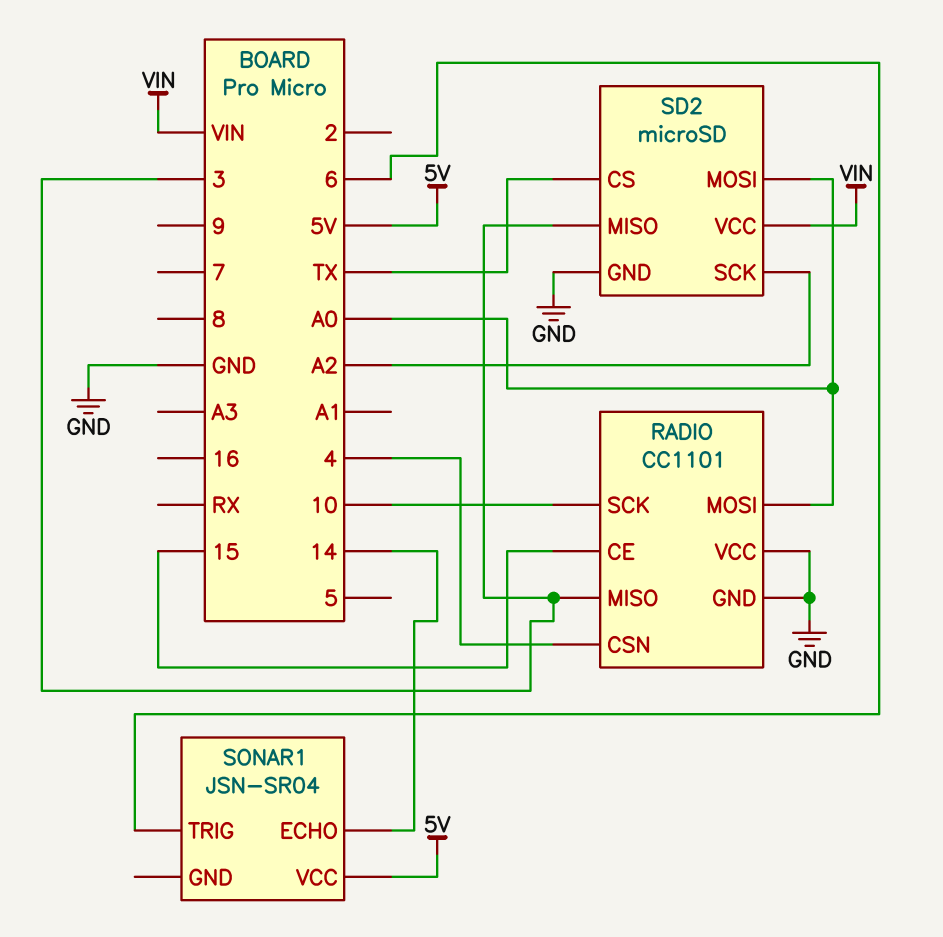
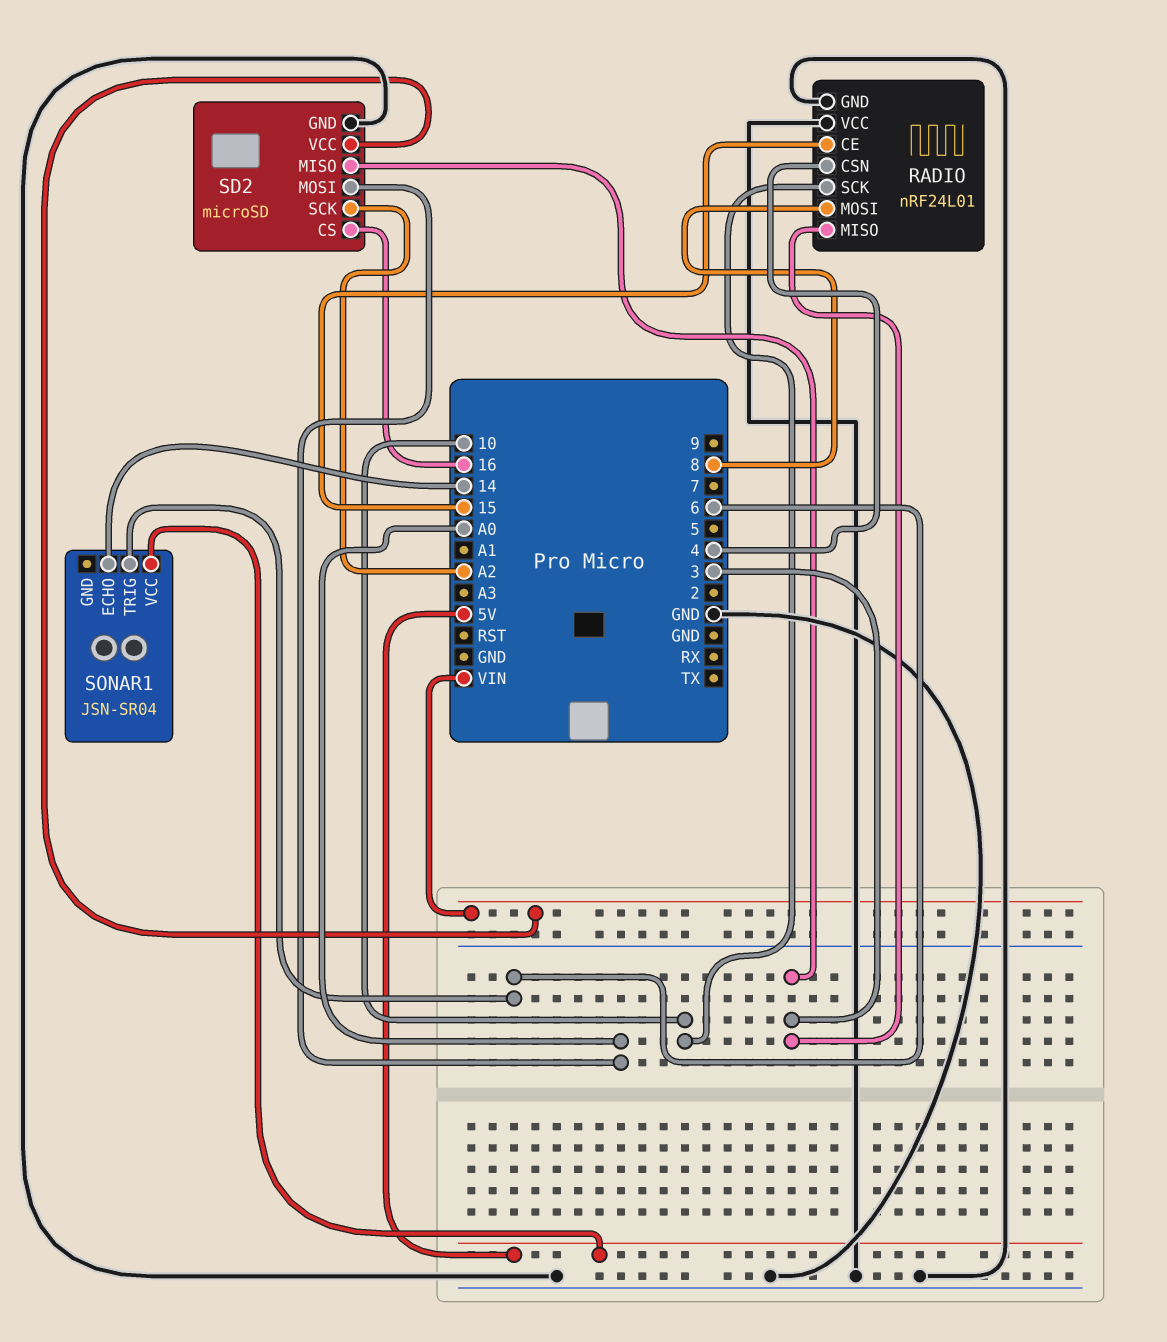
RADIO: CC1101 -> nRF24L01
RADIO pin MOSI: A0 -> 8
SD2 pin CS: TX -> 16

